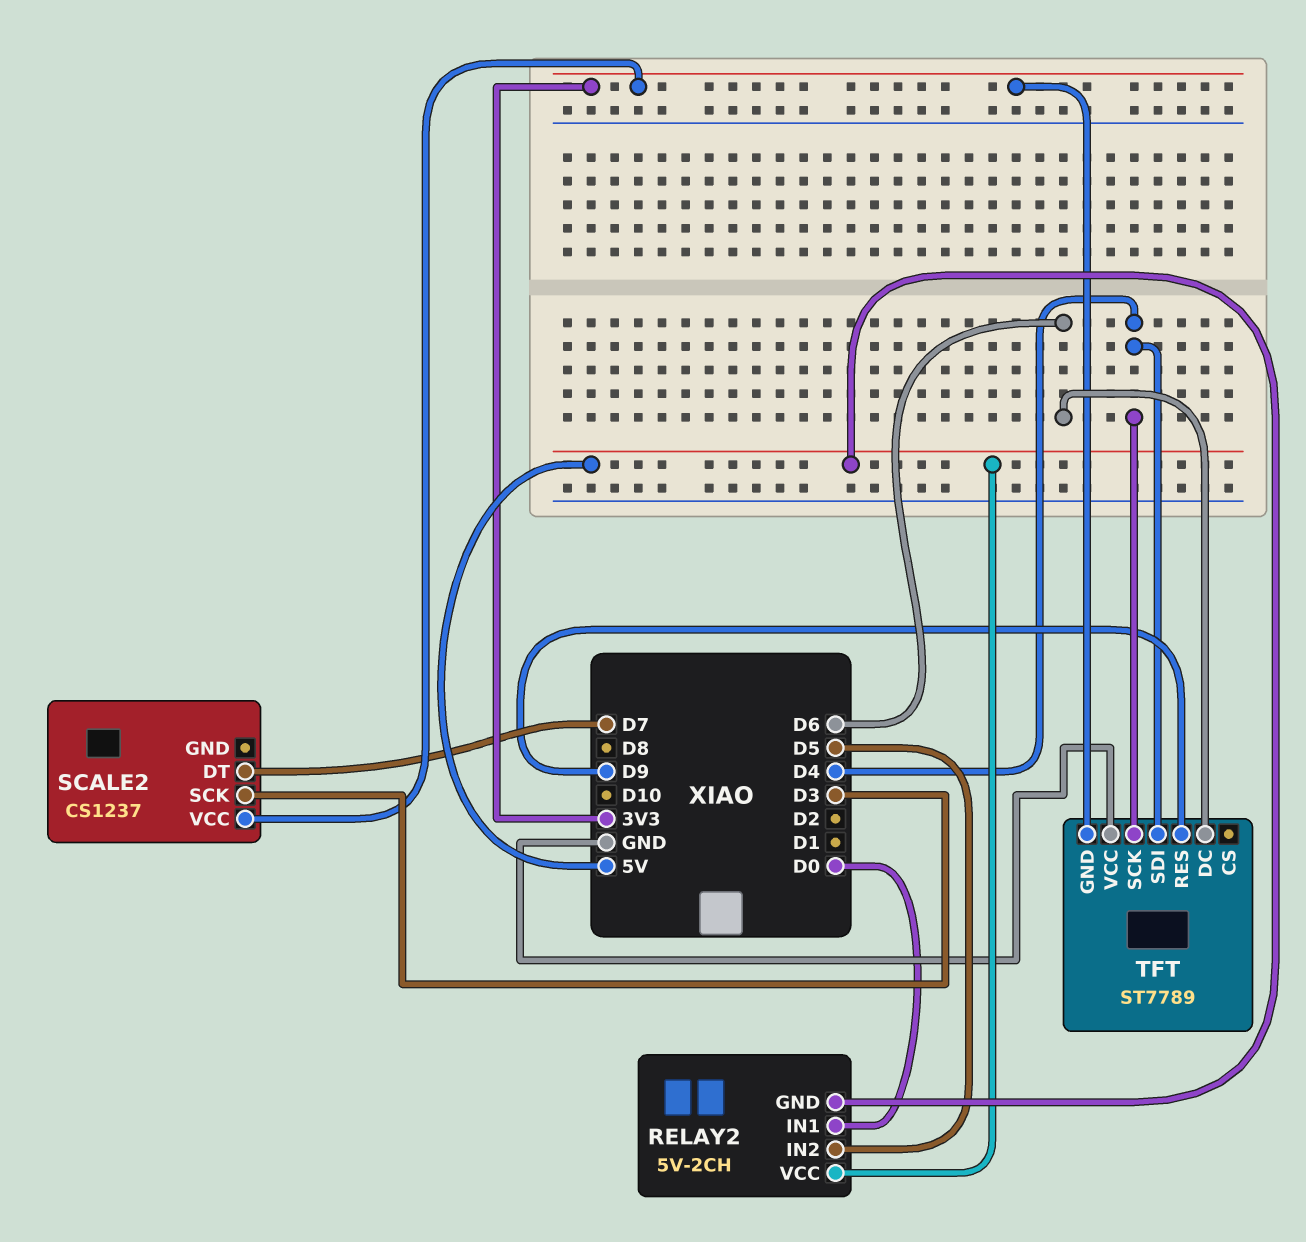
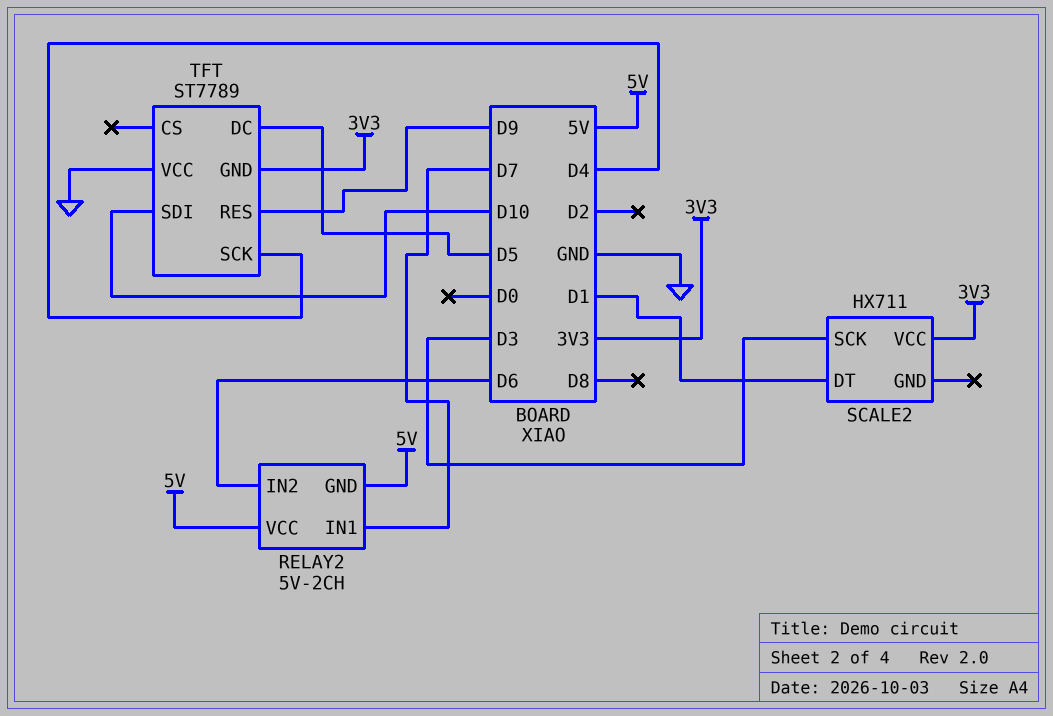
RELAY2 pin IN1: D0 -> D7
RELAY2 pin IN2: D5 -> D6
SCALE2: CS1237 -> HX711
SCALE2 pin DT: D7 -> D1
TFT pin DC: D6 -> D5
TFT pin SDI: D4 -> D10

